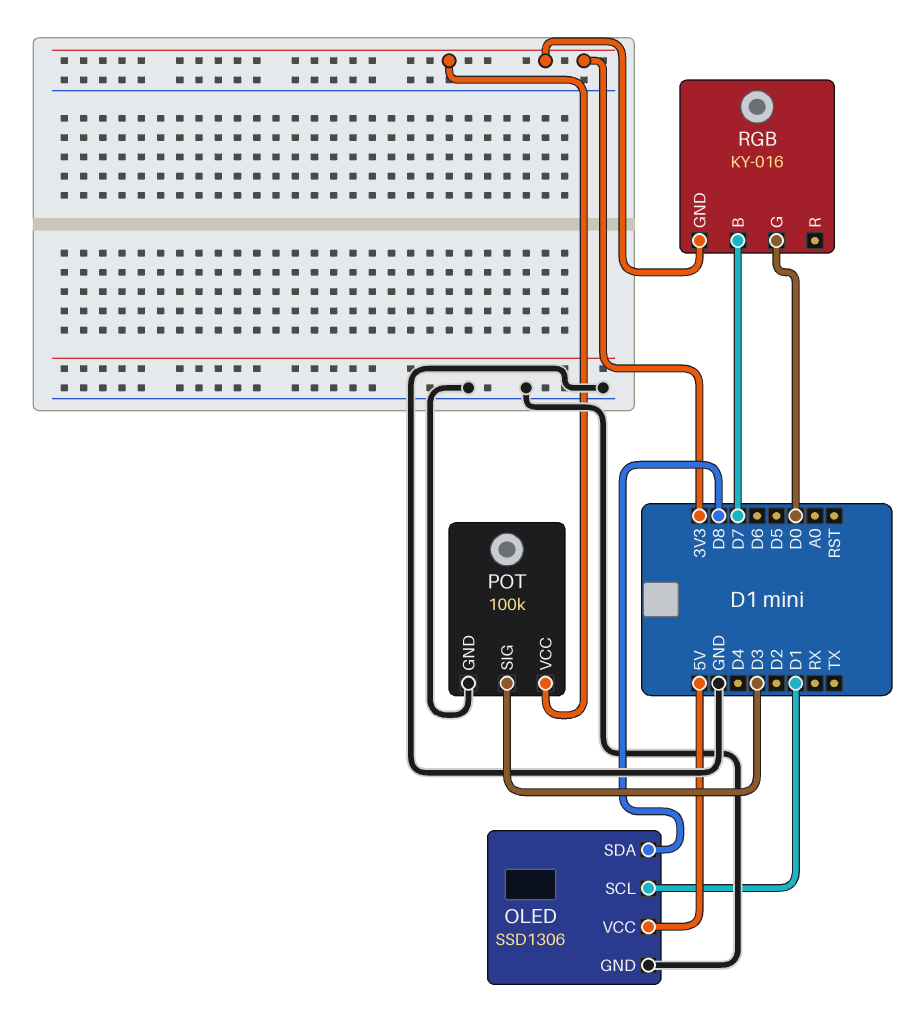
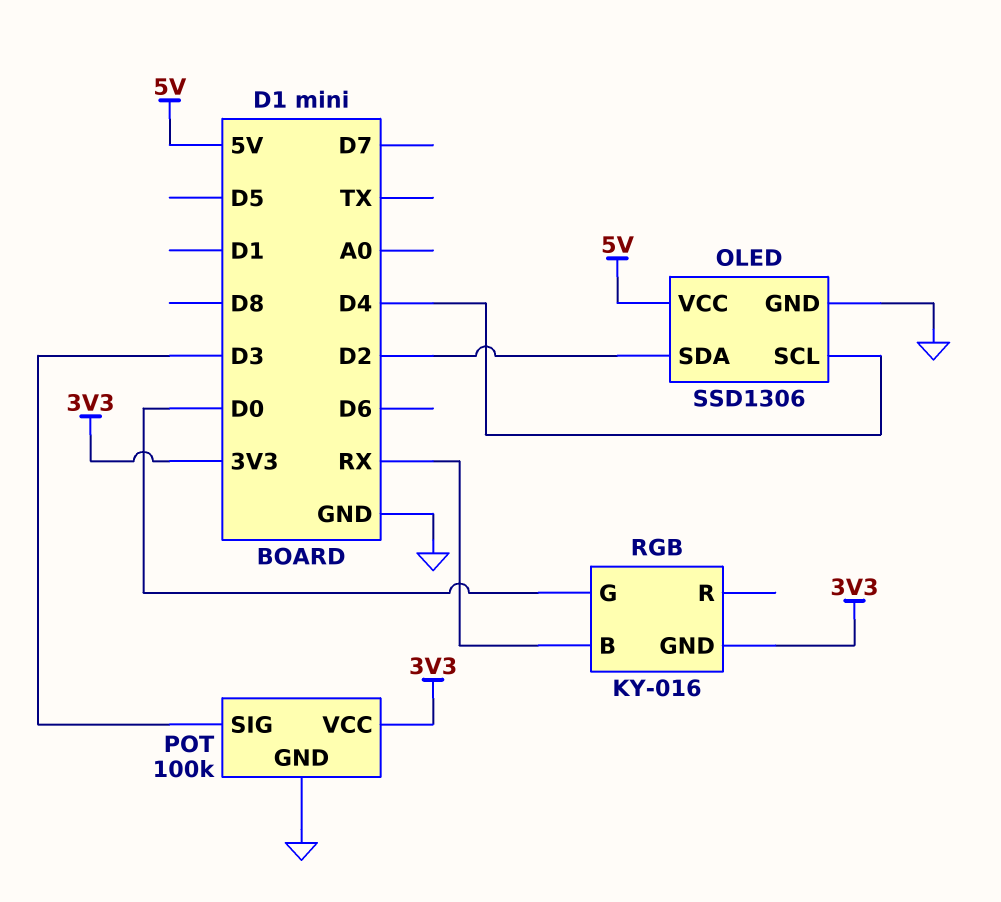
OLED pin SCL: D1 -> D4
OLED pin SDA: D8 -> D2
RGB pin B: D7 -> RX

